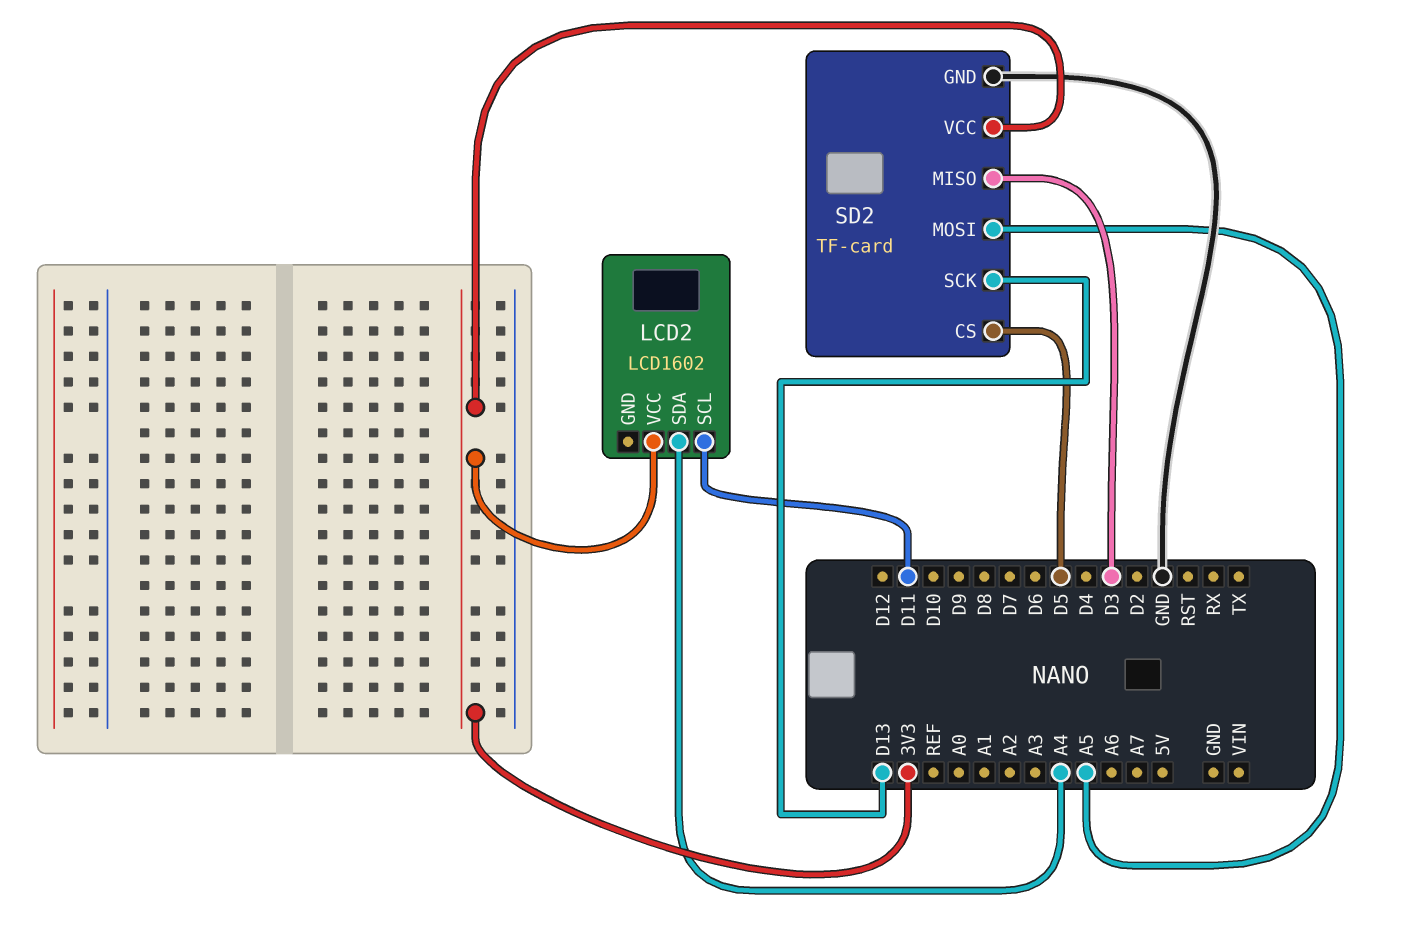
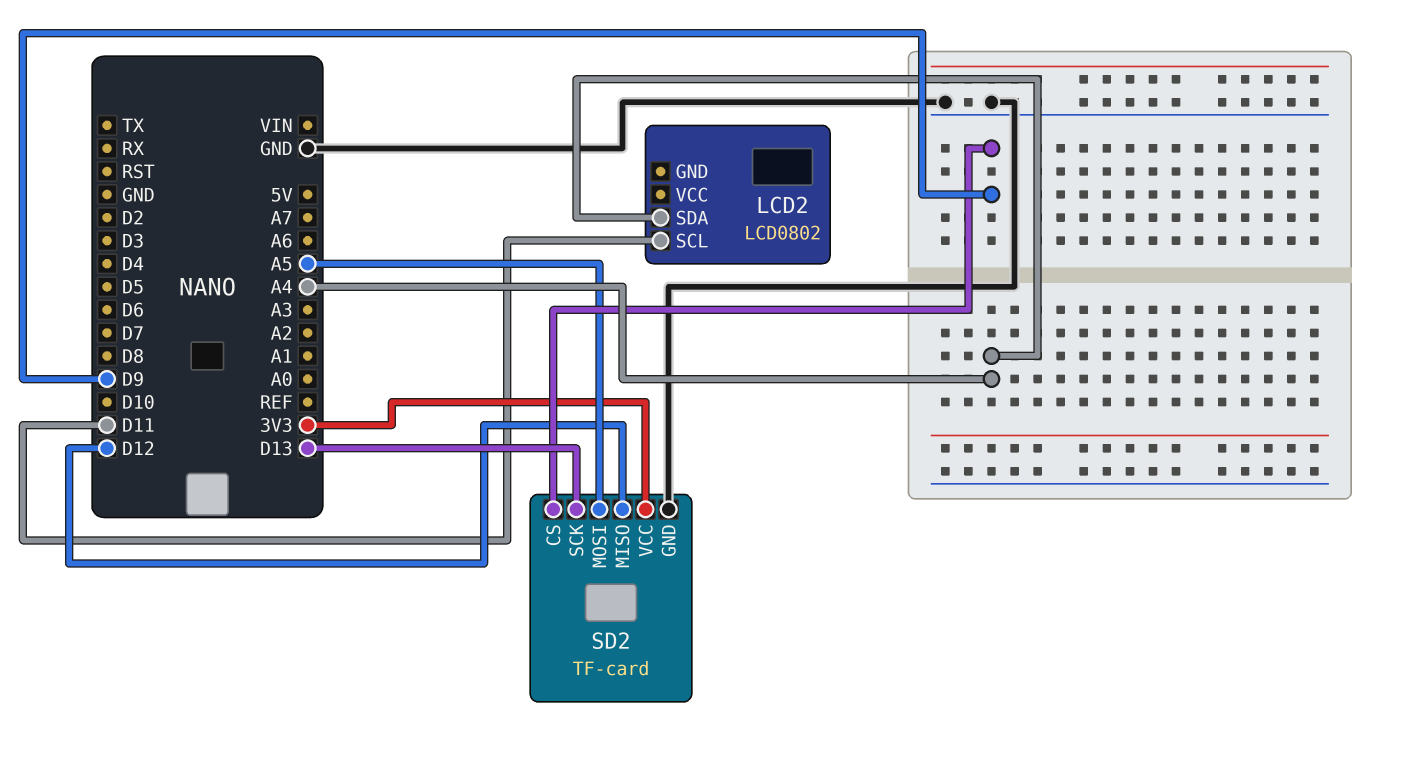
LCD2: LCD1602 -> LCD0802
LCD2 pin VCC: 3V3 -> none
SD2 pin CS: D5 -> D9
SD2 pin MISO: D3 -> D12

